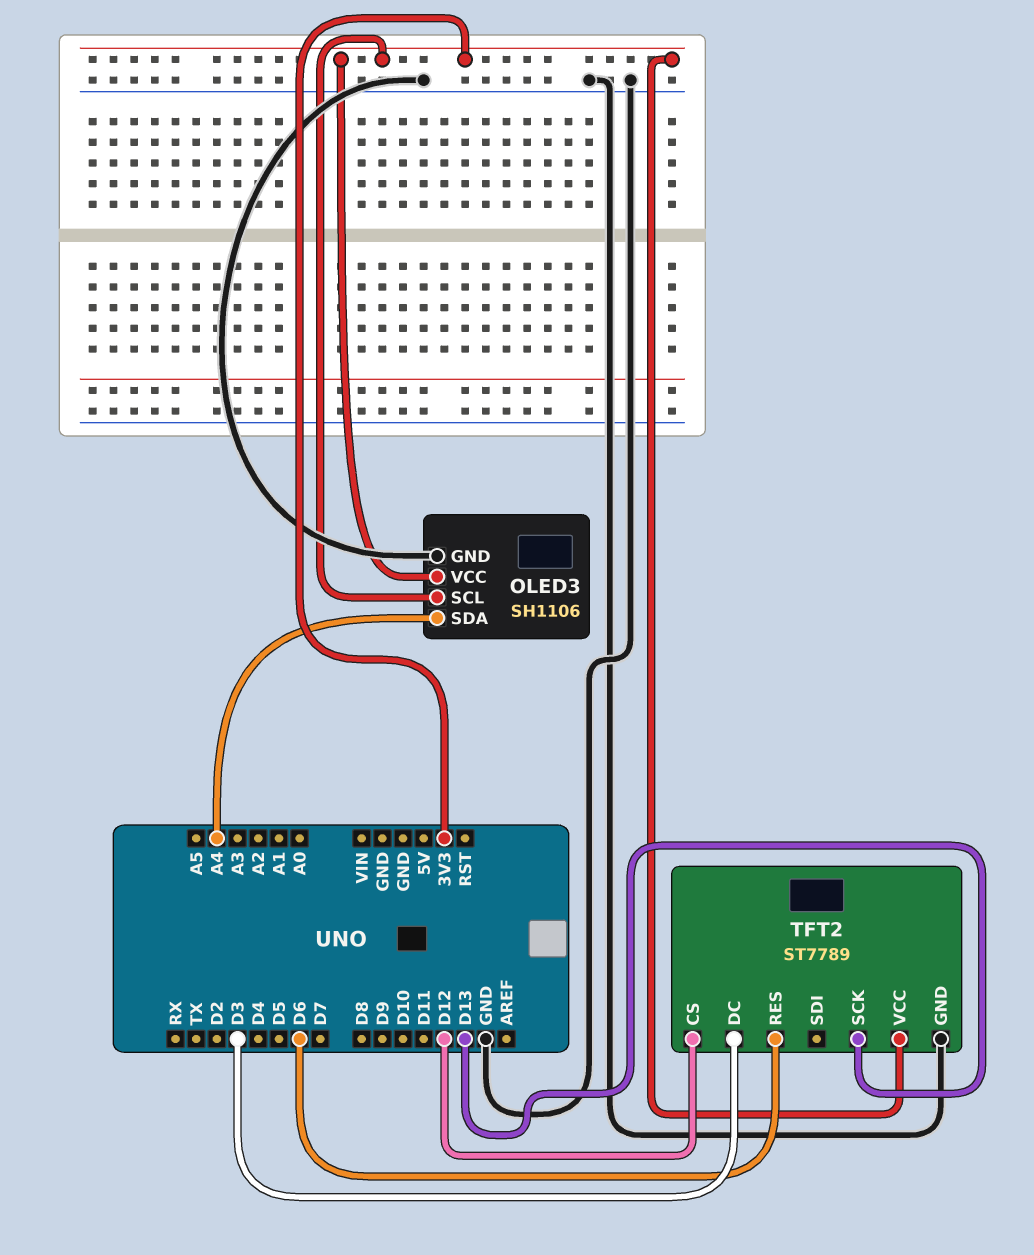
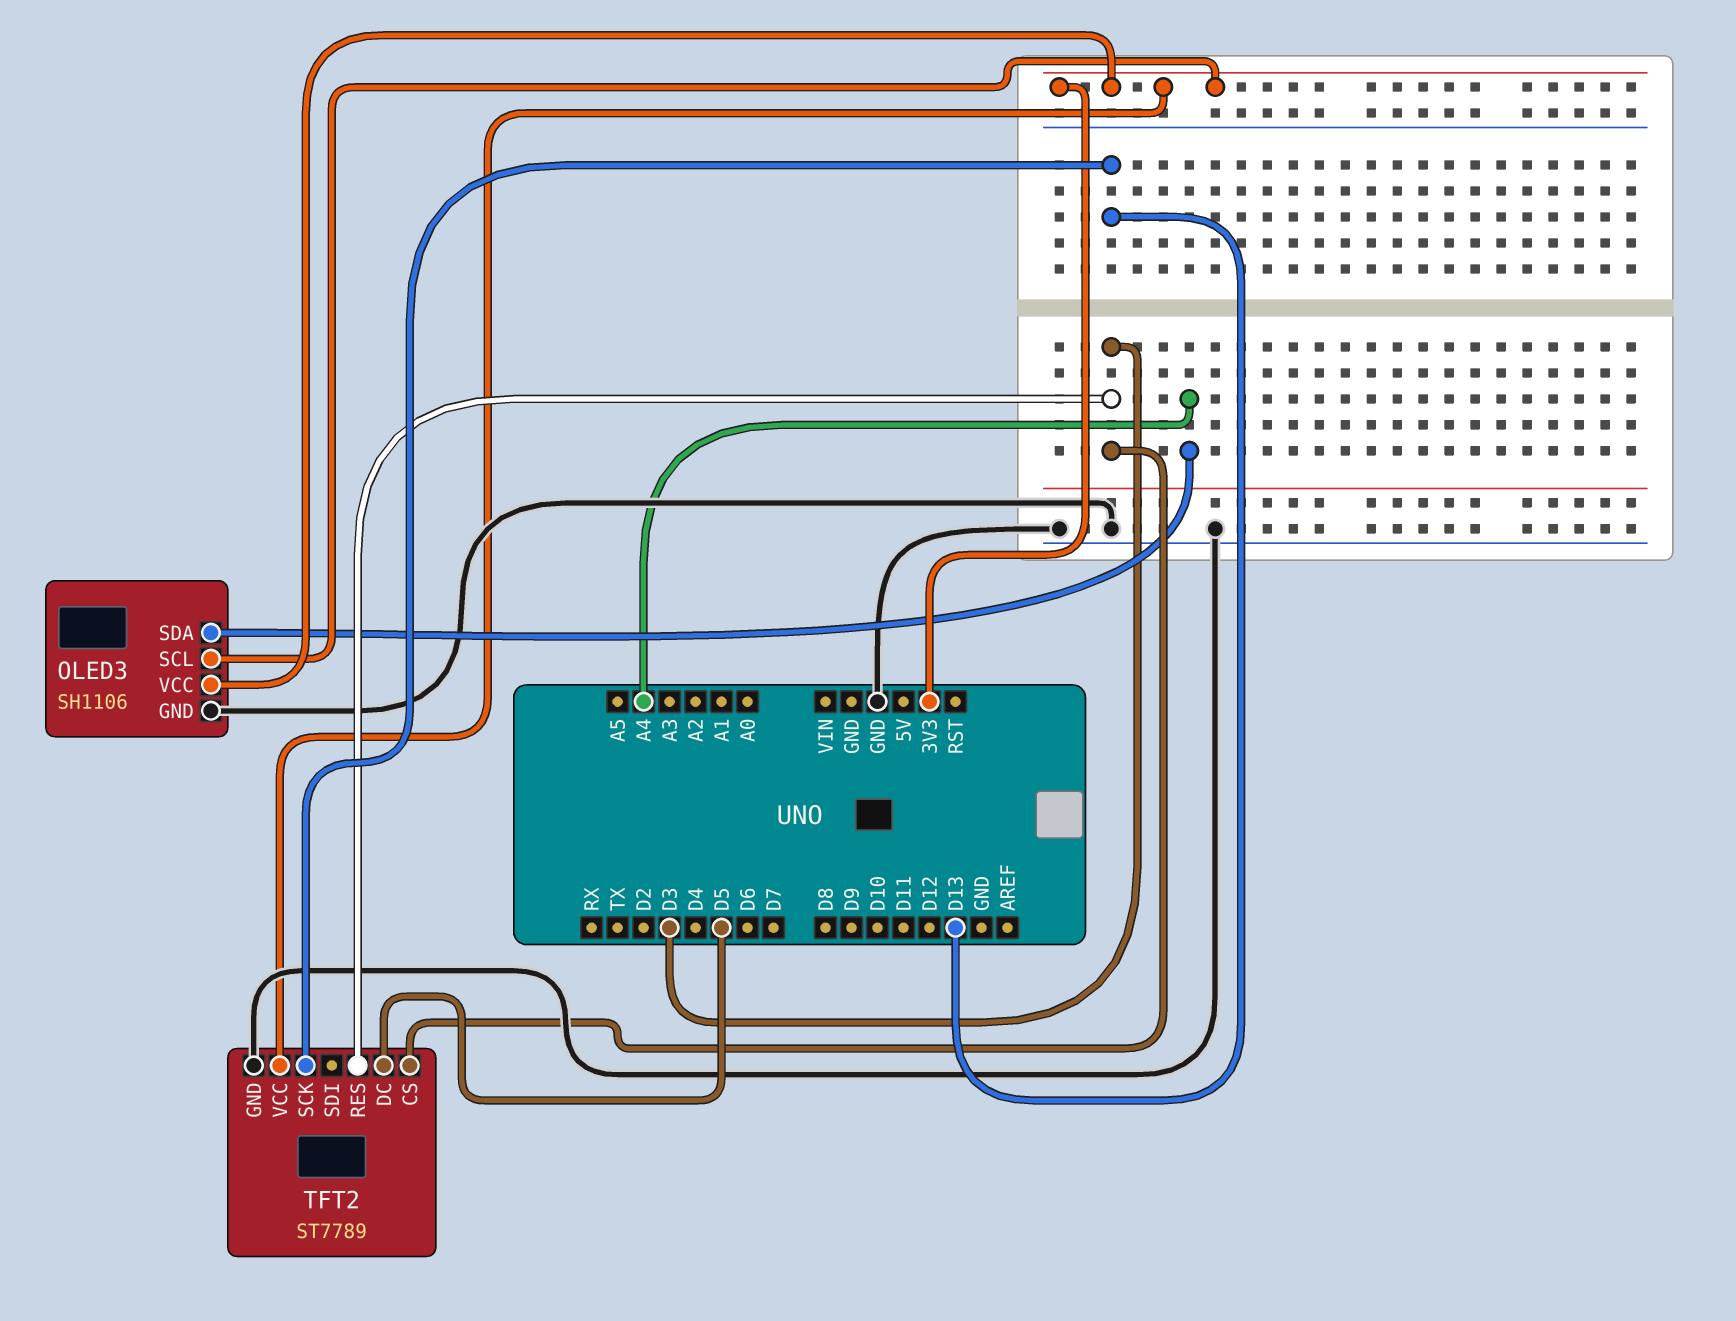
TFT2 pin CS: D12 -> D3
TFT2 pin DC: D3 -> D5
TFT2 pin RES: D6 -> D3

